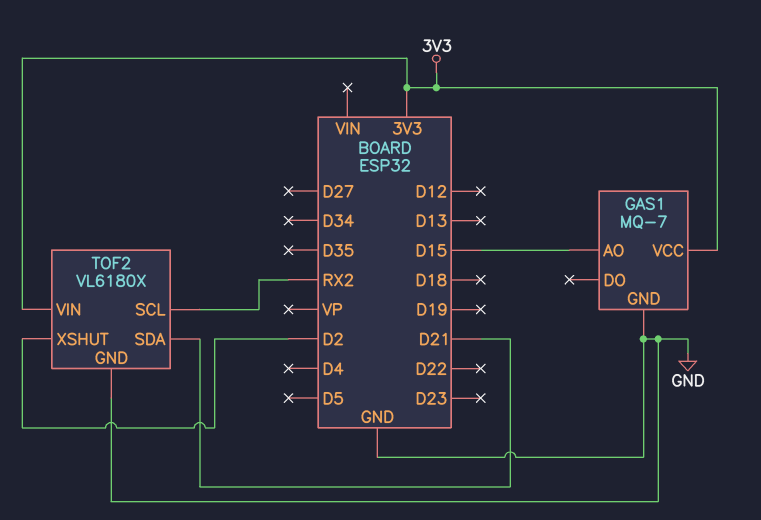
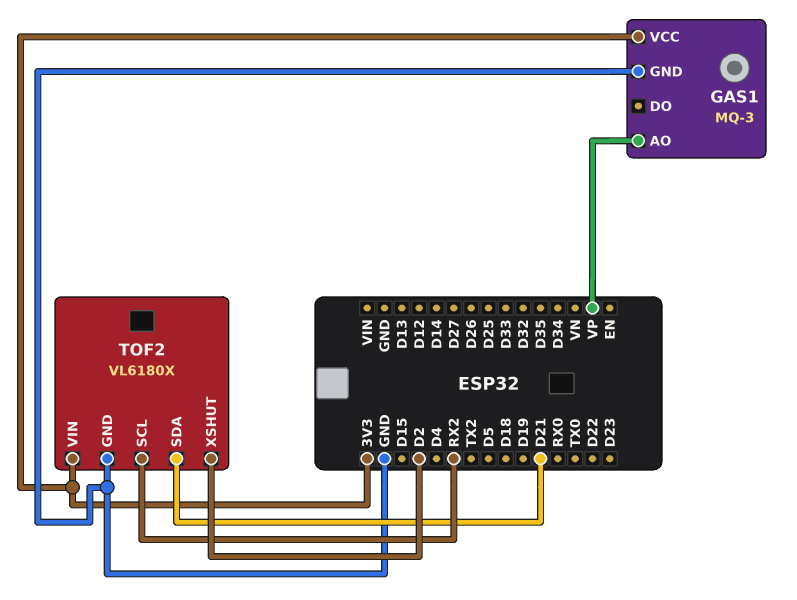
GAS1: MQ-7 -> MQ-3
GAS1 pin AO: D15 -> VP

